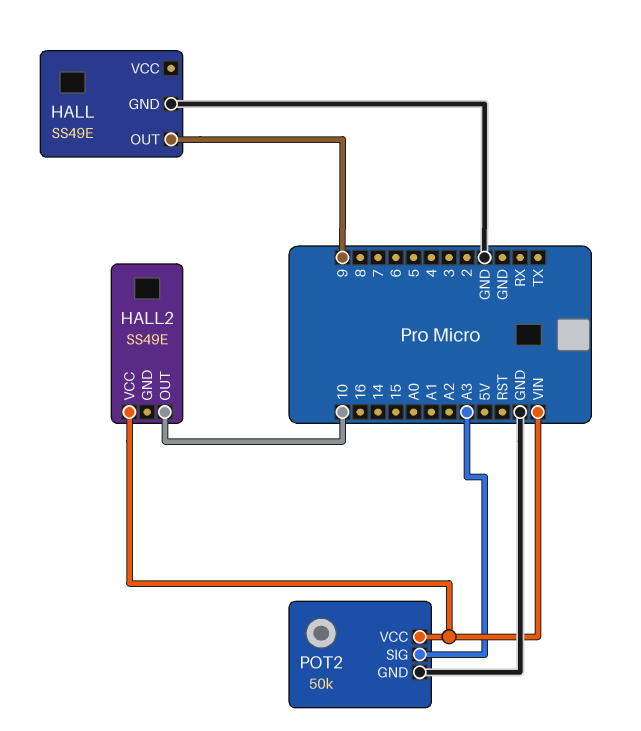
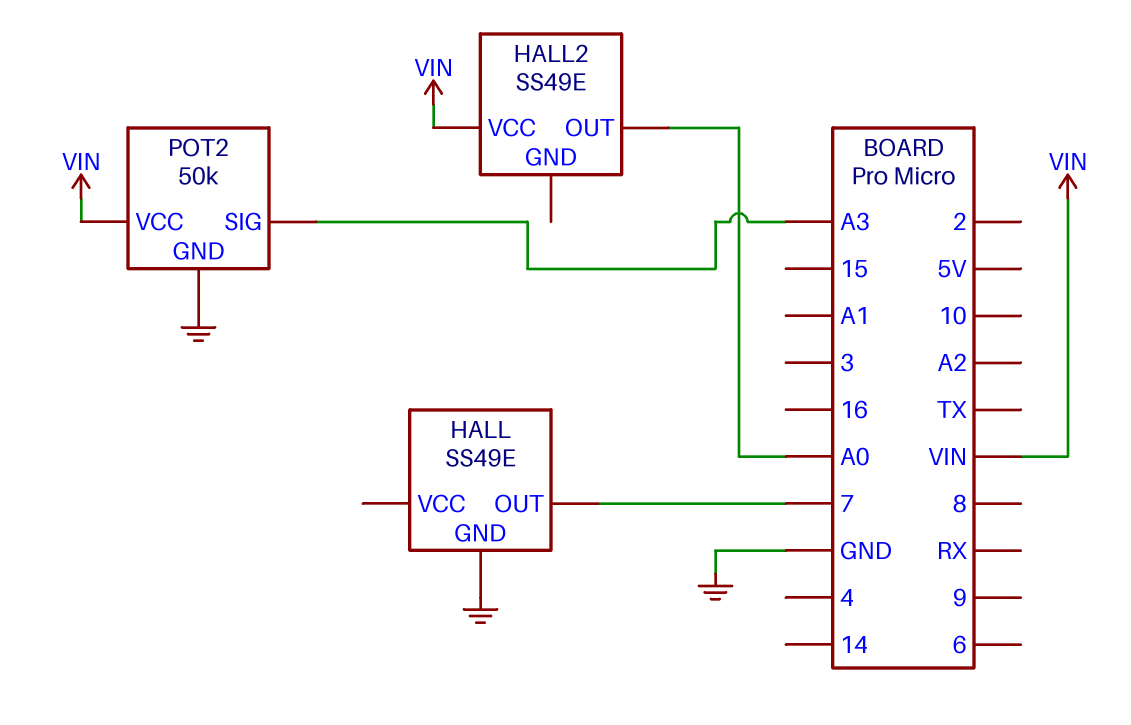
HALL pin OUT: 9 -> 7
HALL2 pin OUT: 10 -> A0

